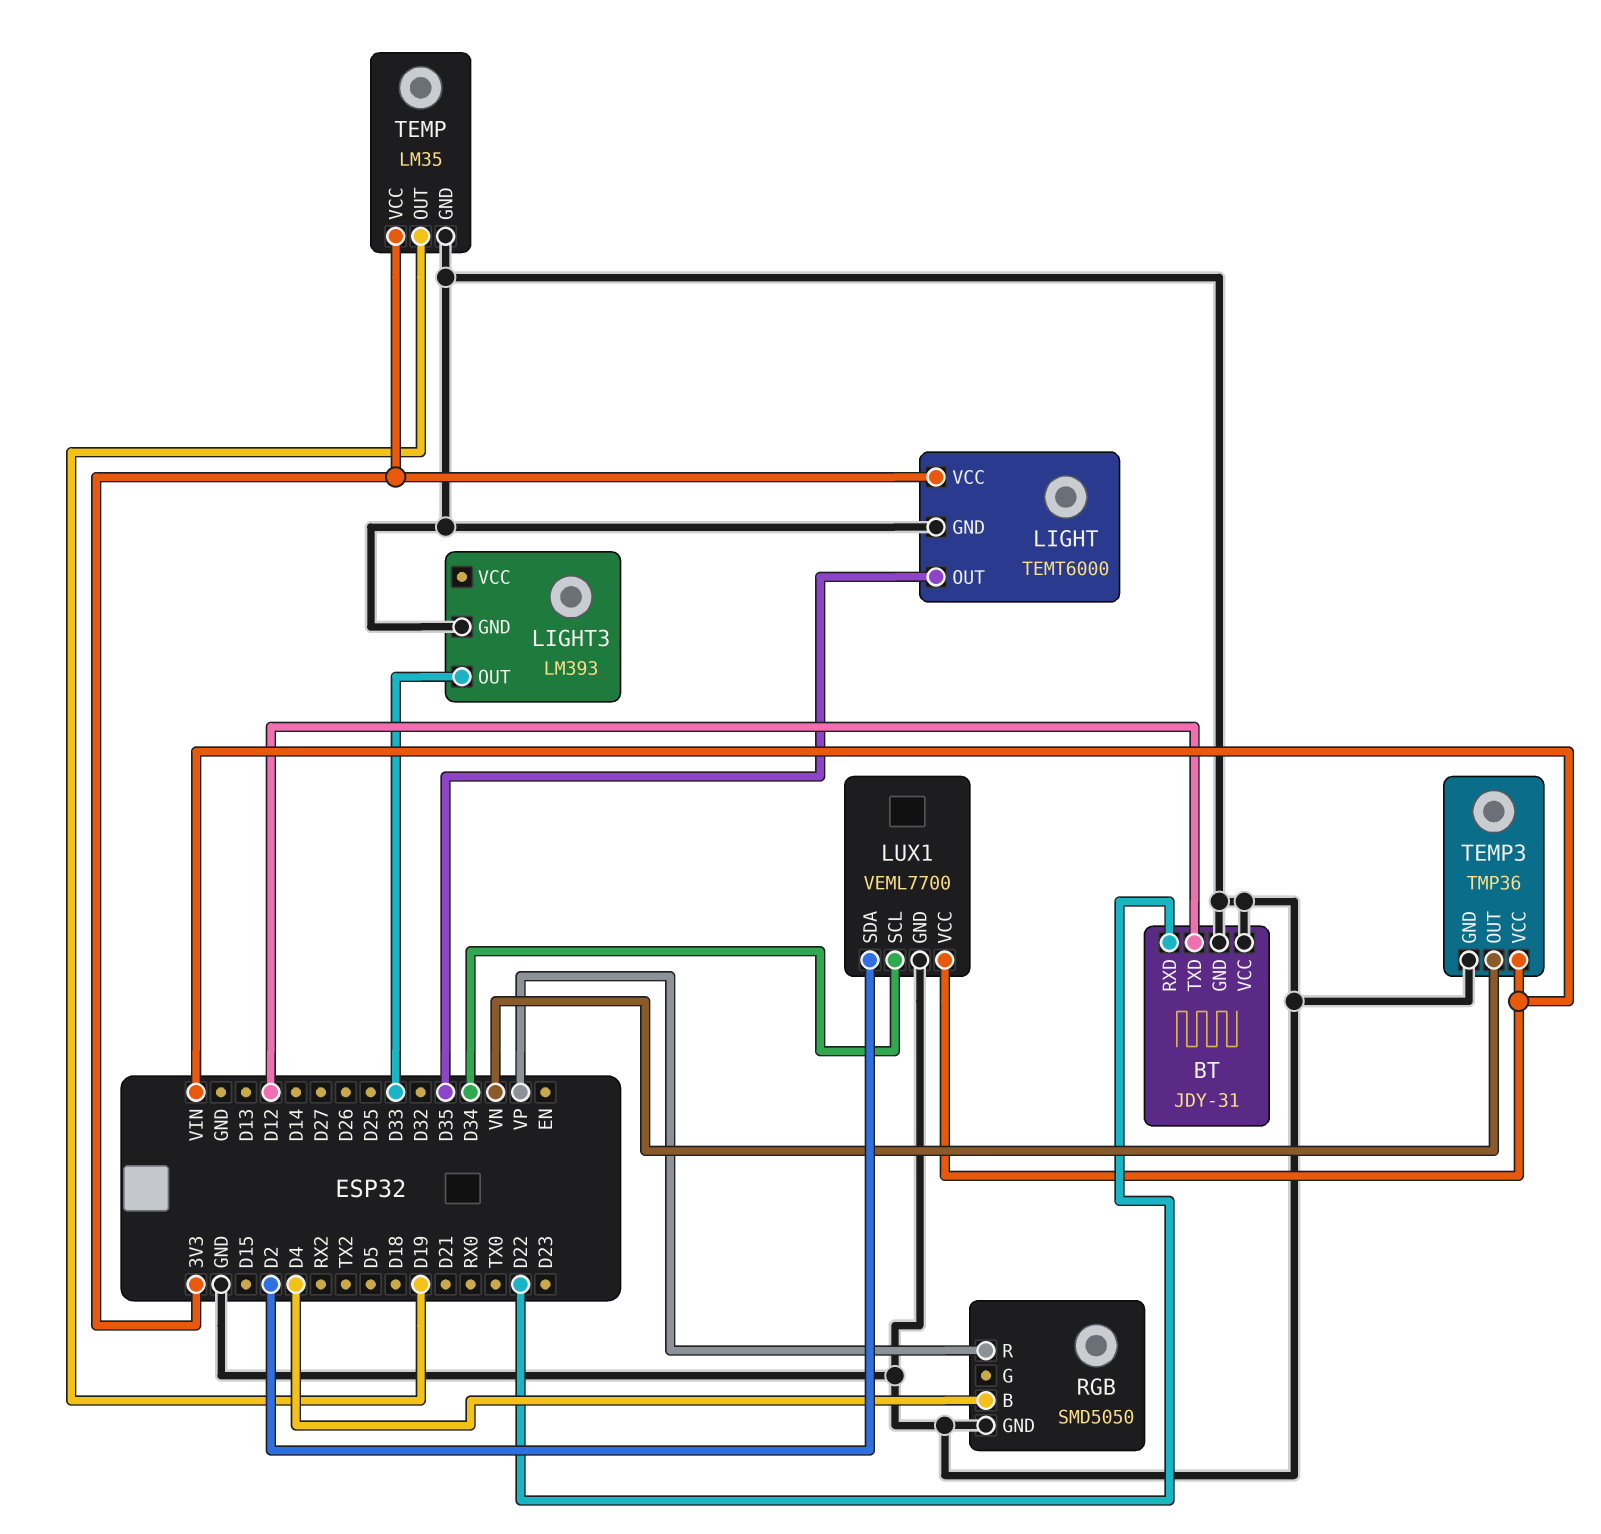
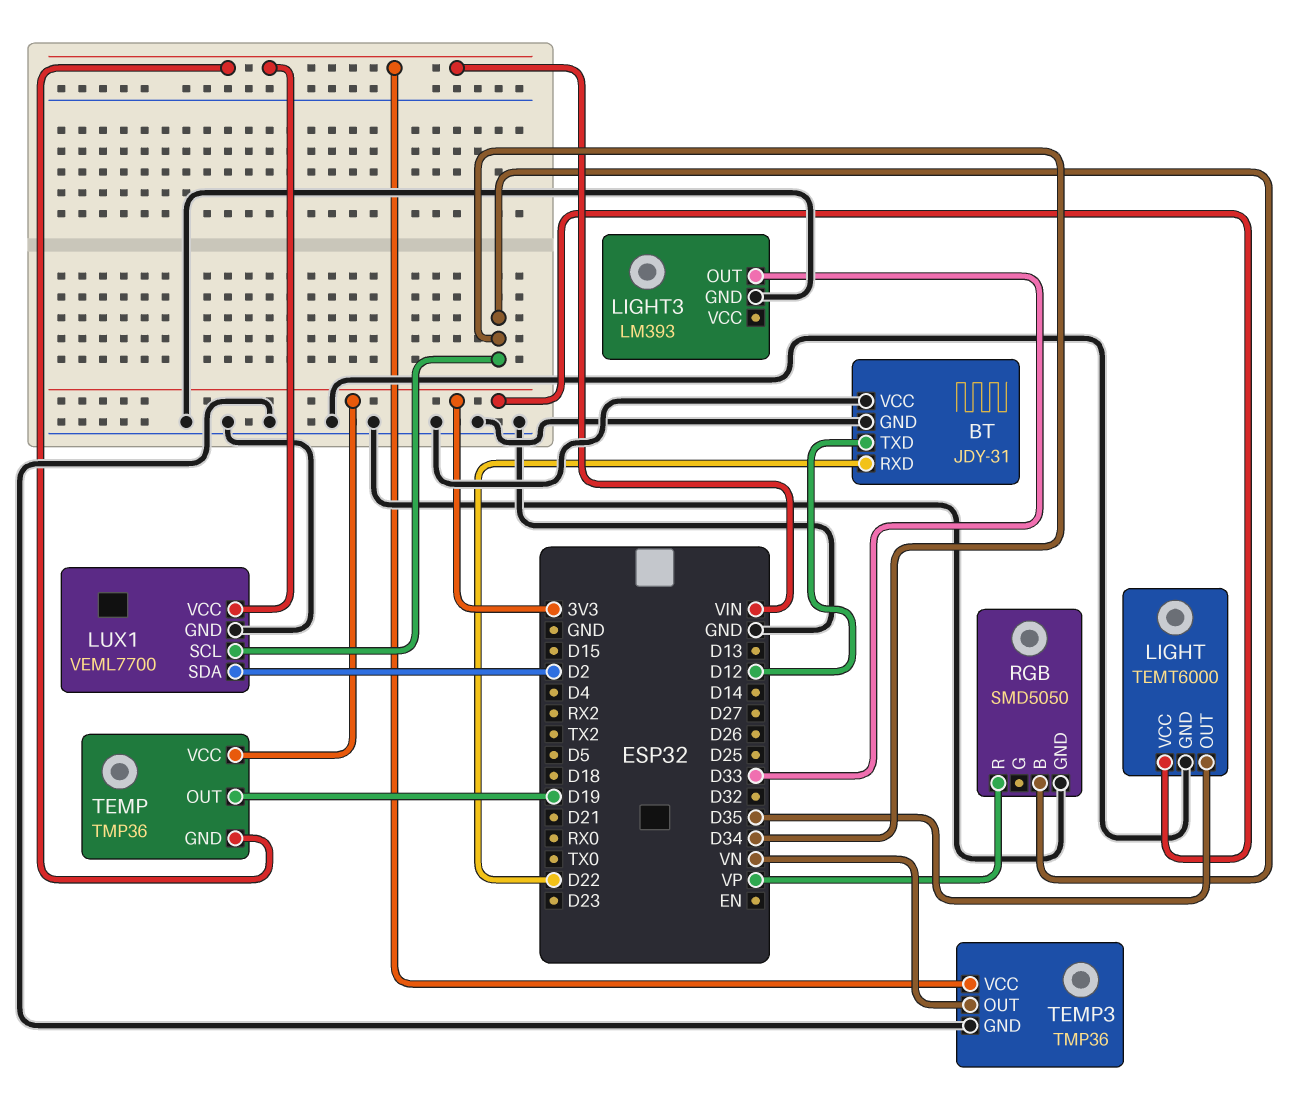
RGB pin B: D4 -> D34
TEMP: LM35 -> TMP36
TEMP pin GND: GND -> VIN

